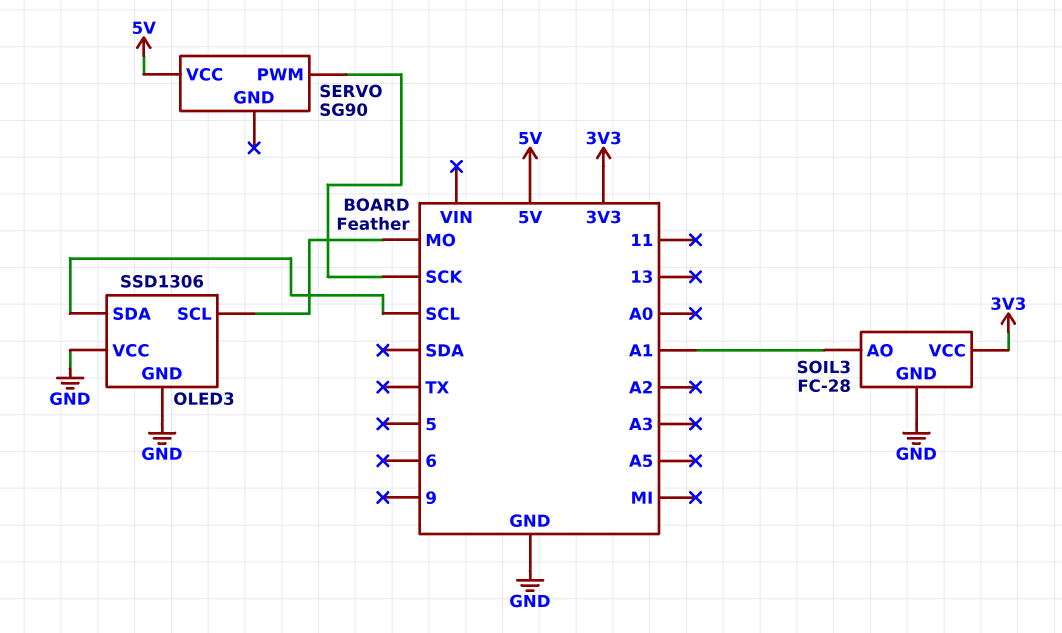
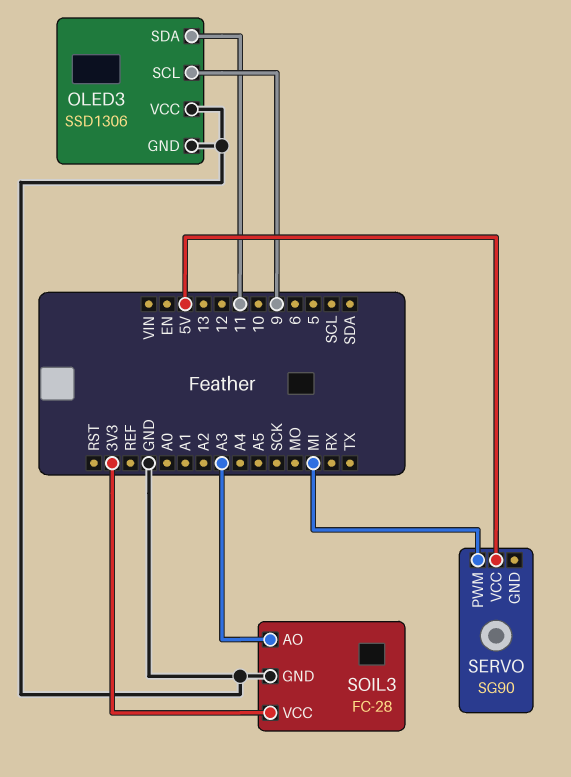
OLED3 pin SCL: MO -> 9
OLED3 pin SDA: SCL -> 11
SERVO pin PWM: SCK -> MI
SOIL3 pin AO: A1 -> A3

